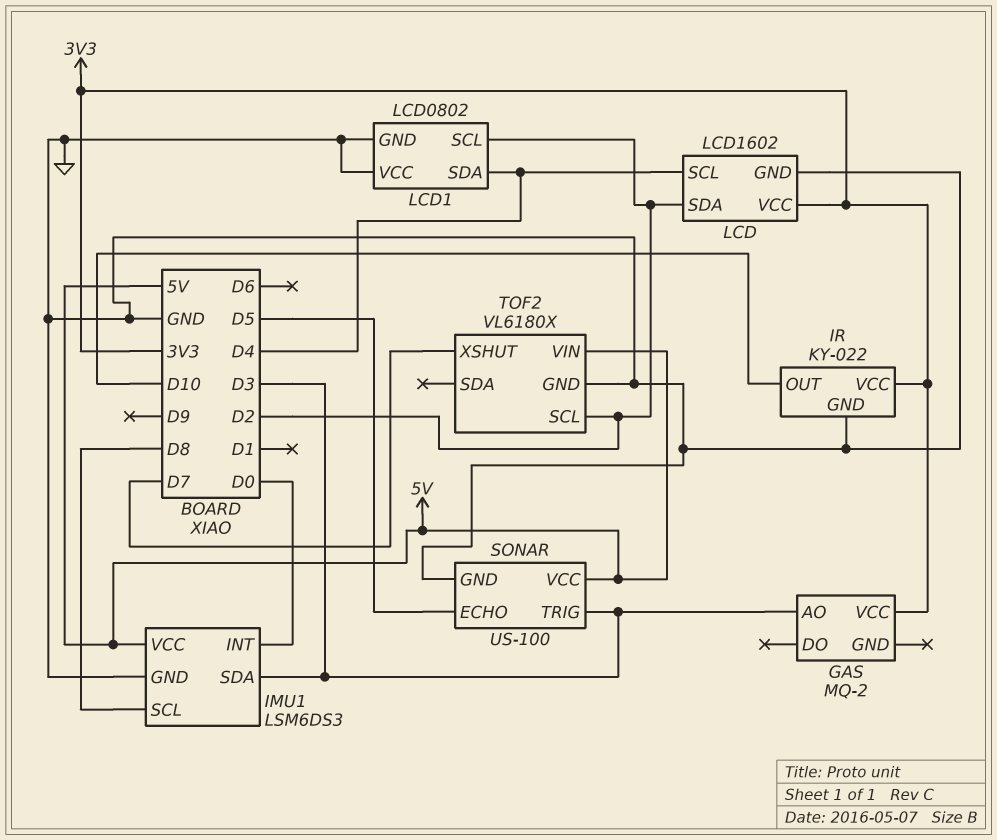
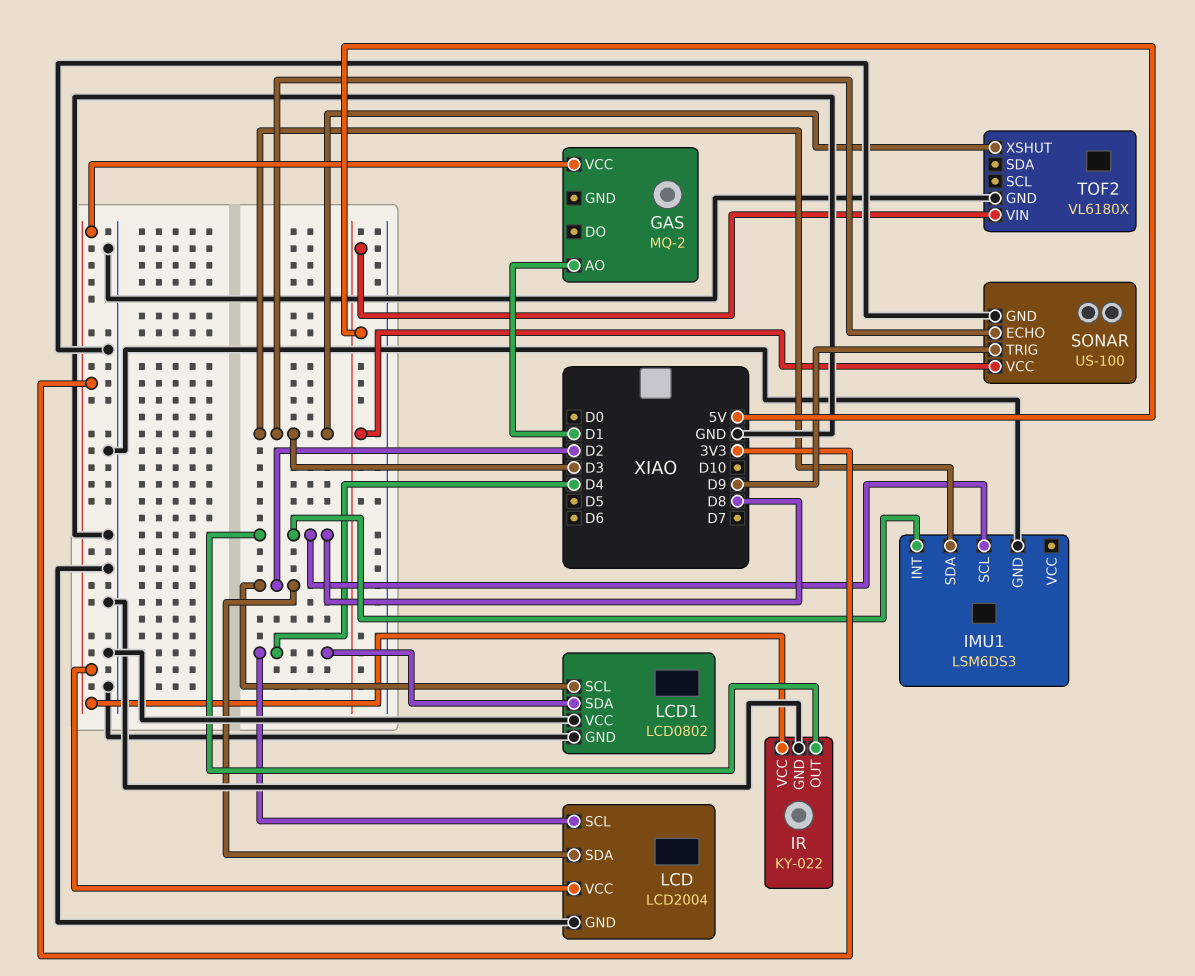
GAS pin AO: D3 -> D1
IMU1 pin INT: D0 -> D8
IMU1 pin VCC: 5V -> none
IR pin OUT: D10 -> D8
LCD: LCD1602 -> LCD2004
SONAR pin ECHO: D5 -> D3
SONAR pin TRIG: D3 -> D9
TOF2 pin SCL: D2 -> none
TOF2 pin XSHUT: D7 -> D3

